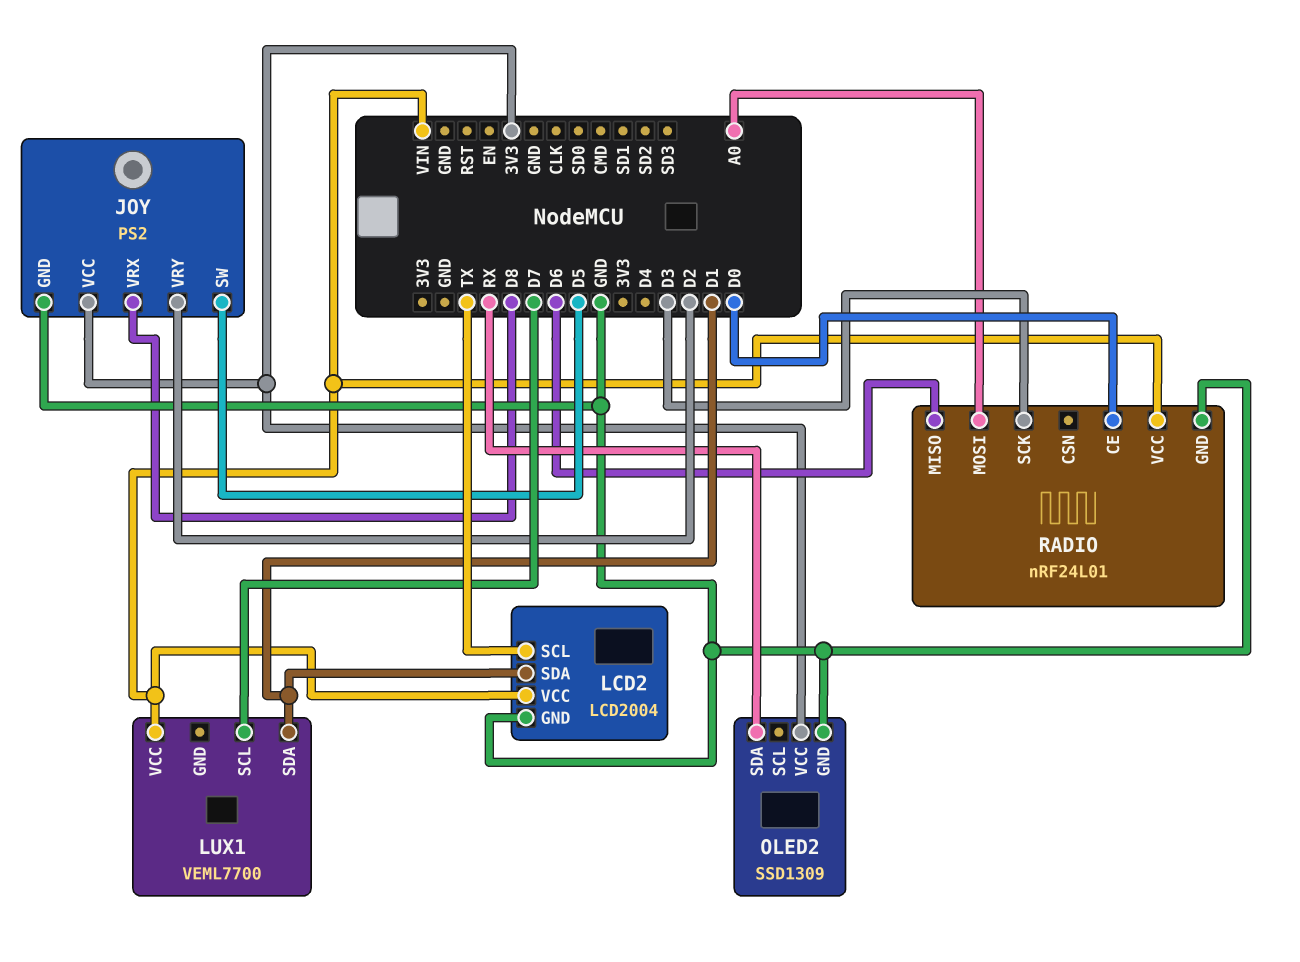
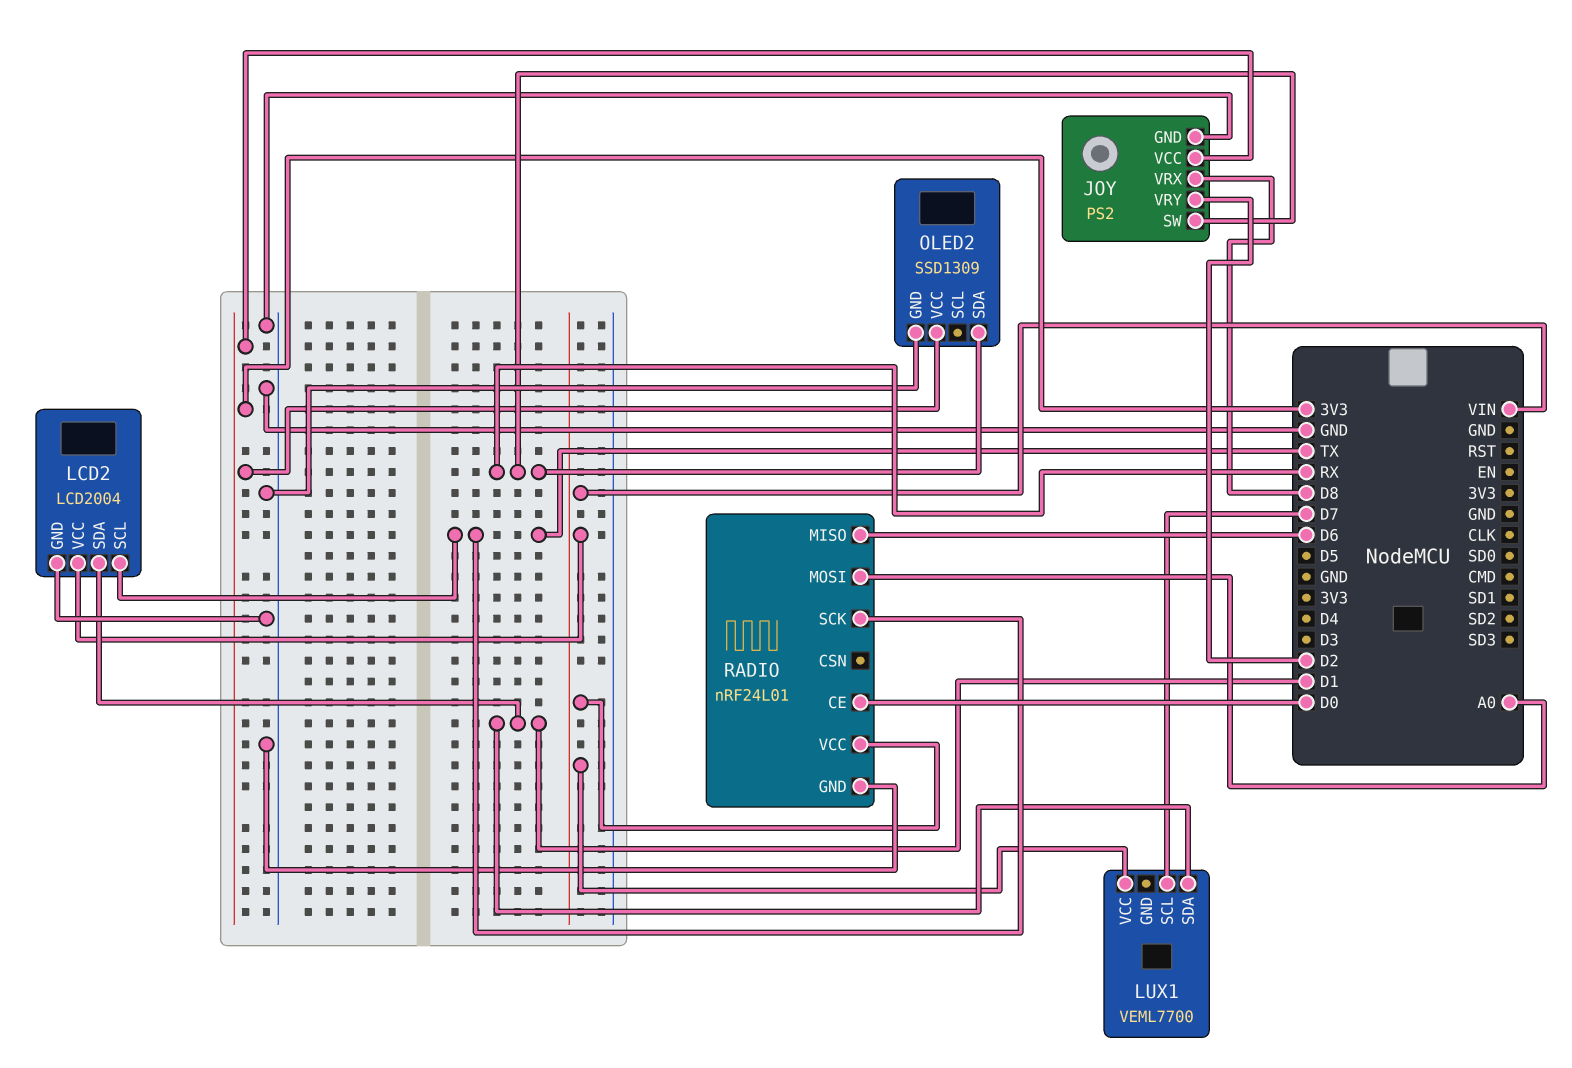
JOY pin SW: D5 -> RX
RADIO pin SCK: D3 -> TX

